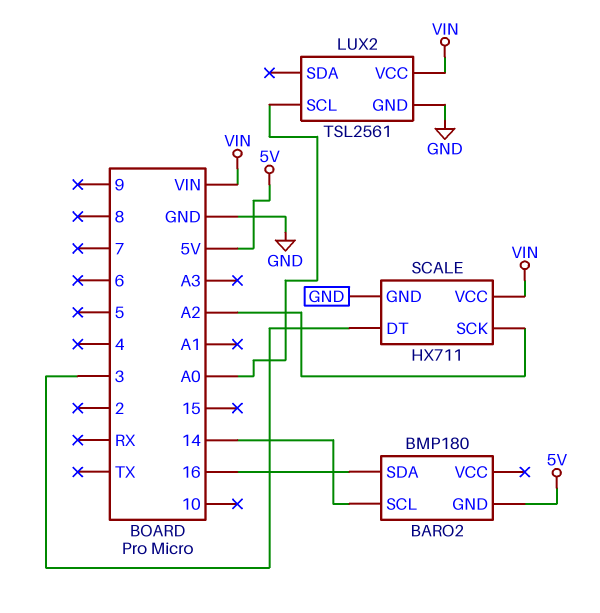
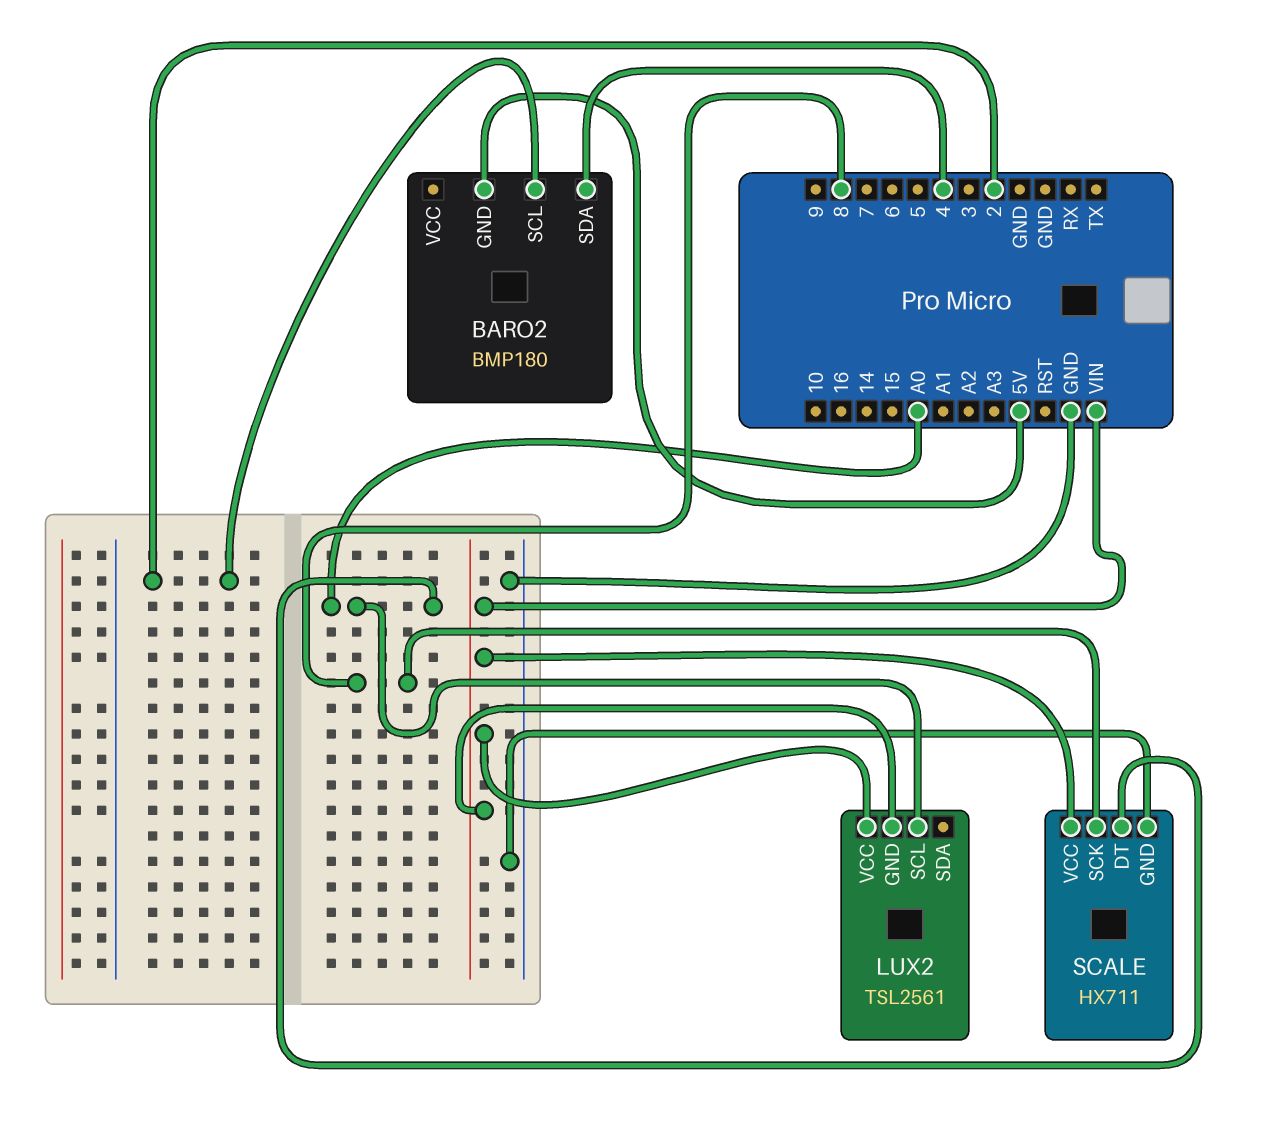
BARO2 pin SCL: 14 -> 2
BARO2 pin SDA: 16 -> 4
LUX2 pin GND: GND -> VIN
SCALE pin DT: 3 -> A0
SCALE pin SCK: A2 -> 8

